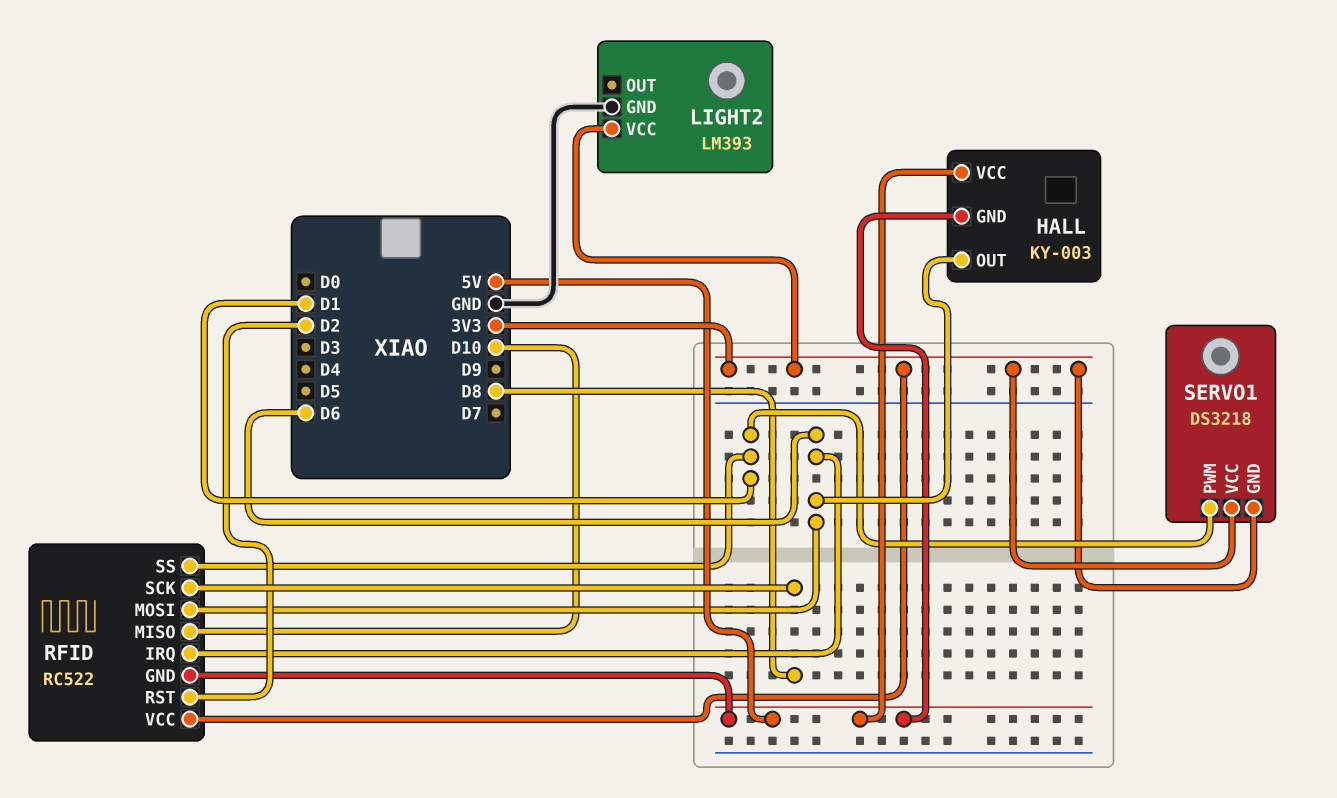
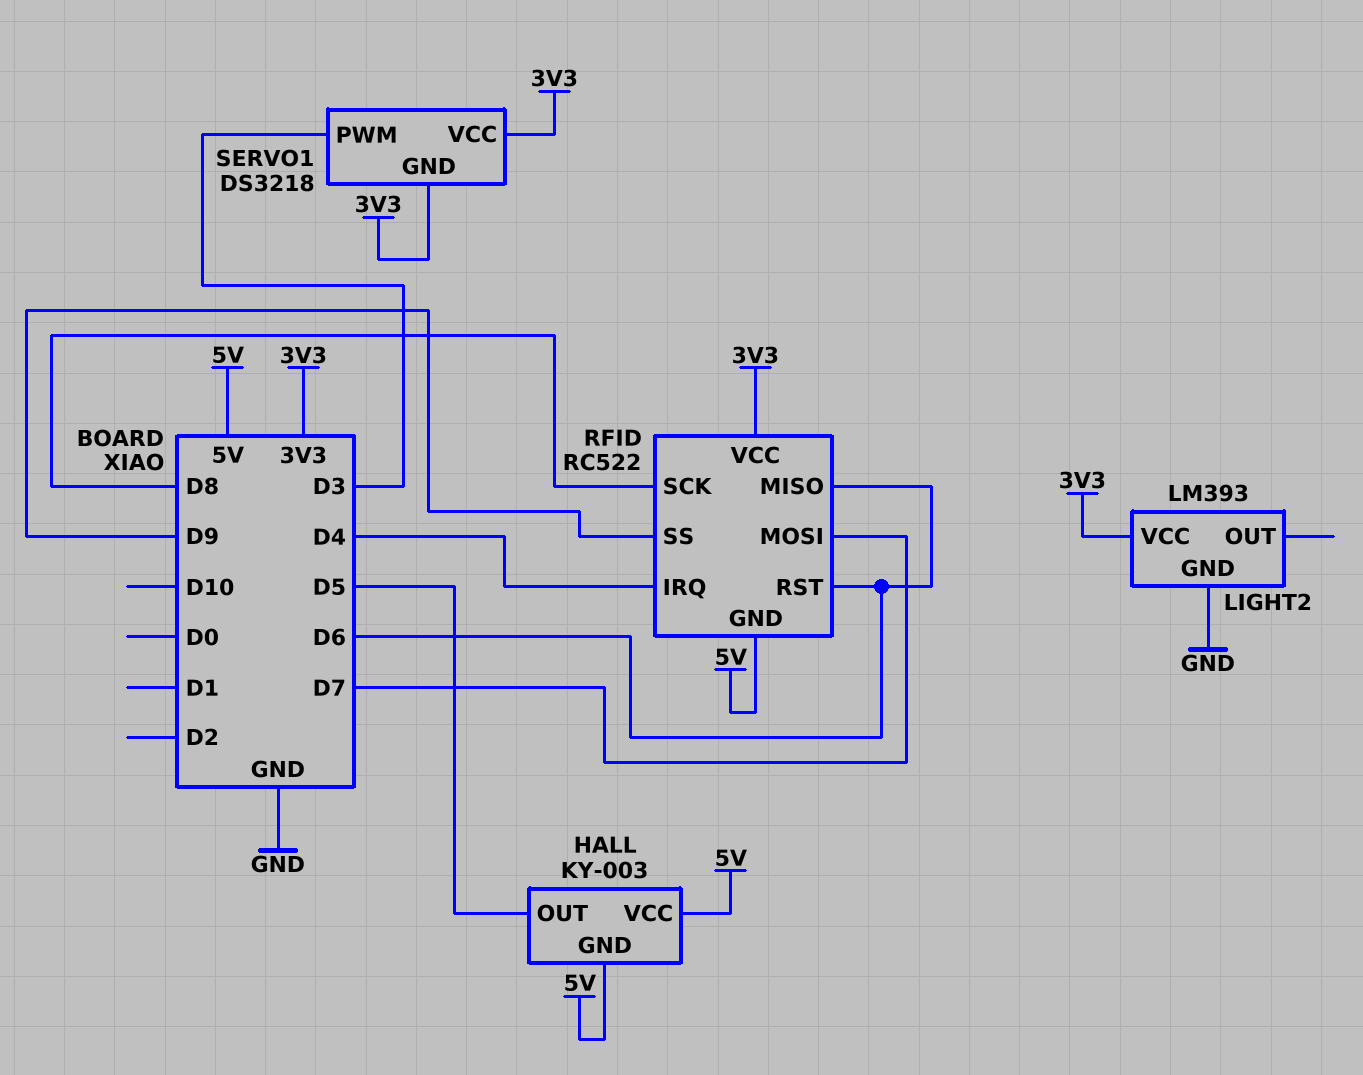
HALL pin OUT: D6 -> D5
RFID pin IRQ: D6 -> D4
RFID pin MISO: D10 -> D6
RFID pin MOSI: D6 -> D7
RFID pin RST: D2 -> D6
RFID pin SS: D1 -> D9
SERVO1 pin PWM: D1 -> D3

